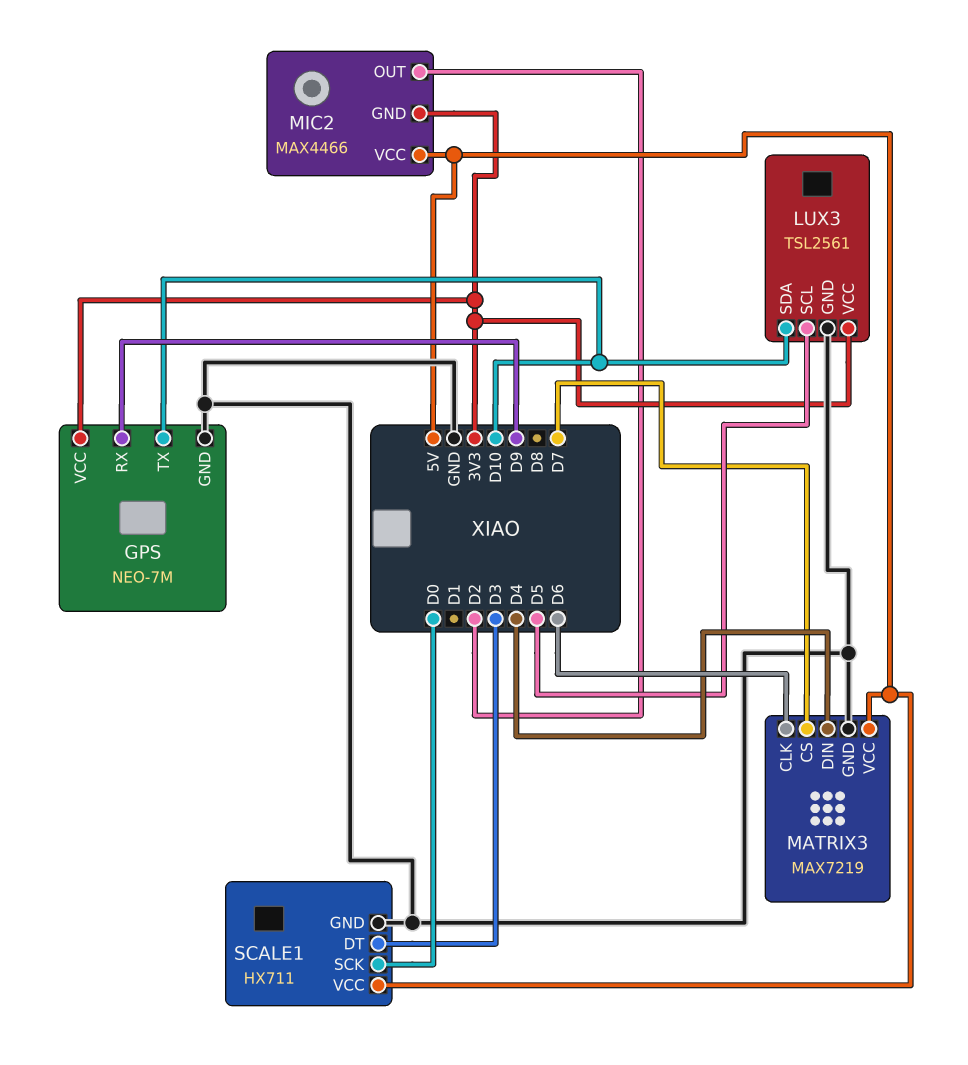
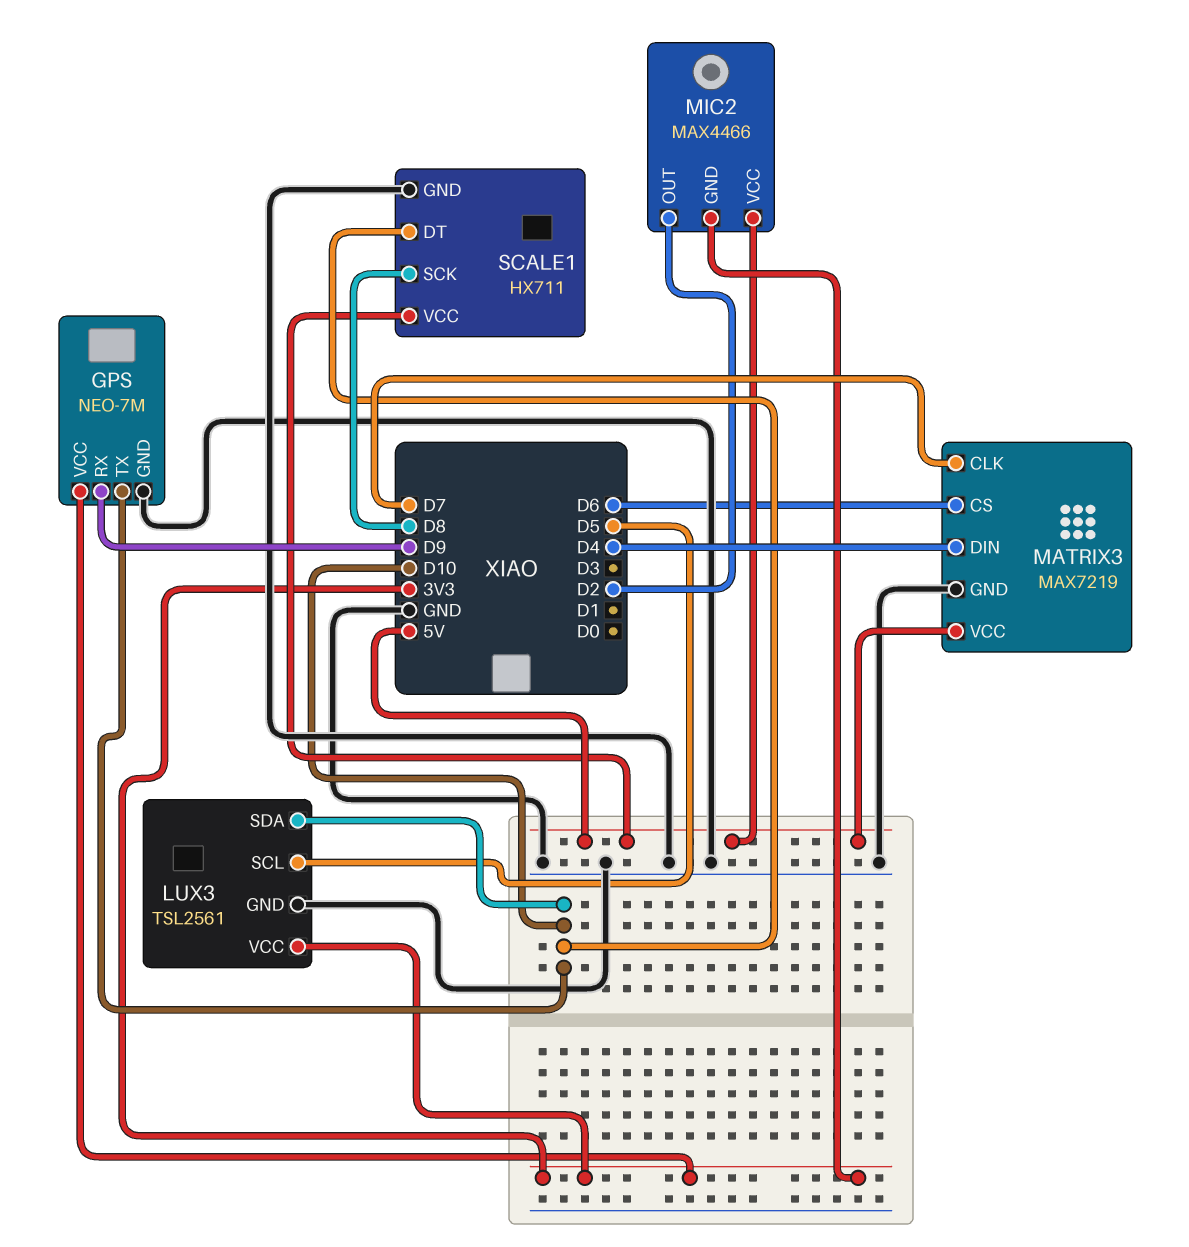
MATRIX3 pin CLK: D6 -> D7
MATRIX3 pin CS: D7 -> D6
SCALE1 pin DT: D3 -> D10
SCALE1 pin SCK: D0 -> D8

